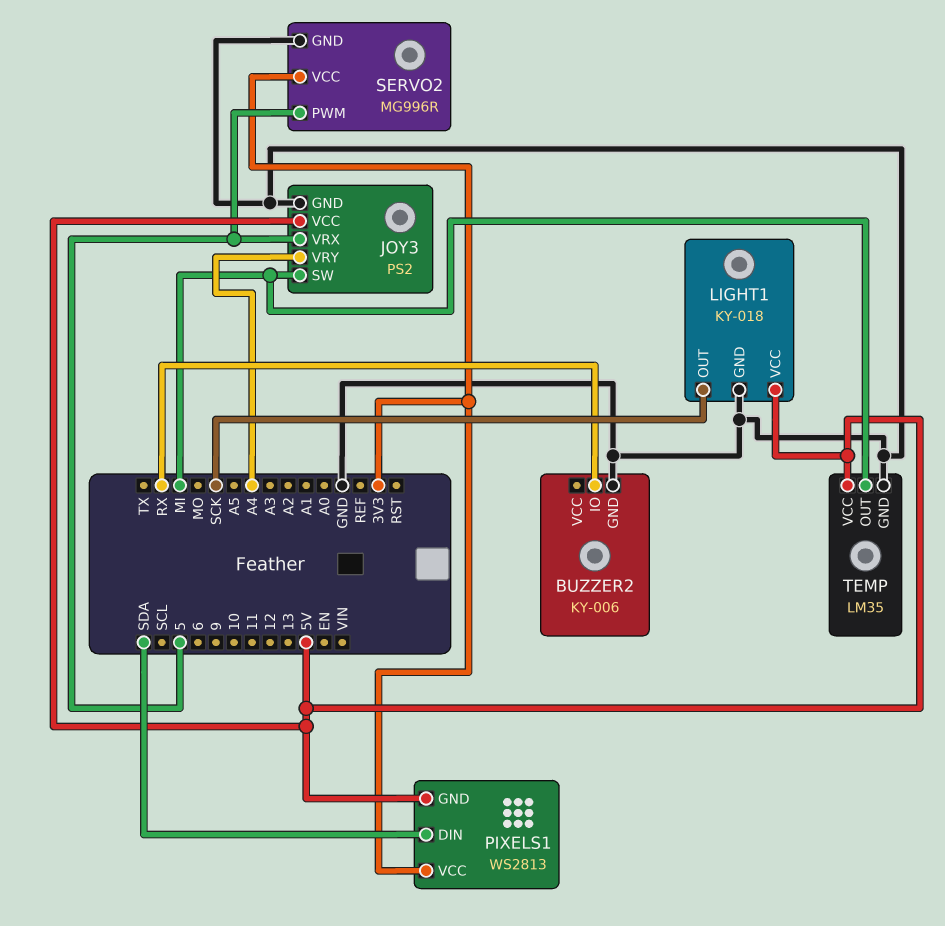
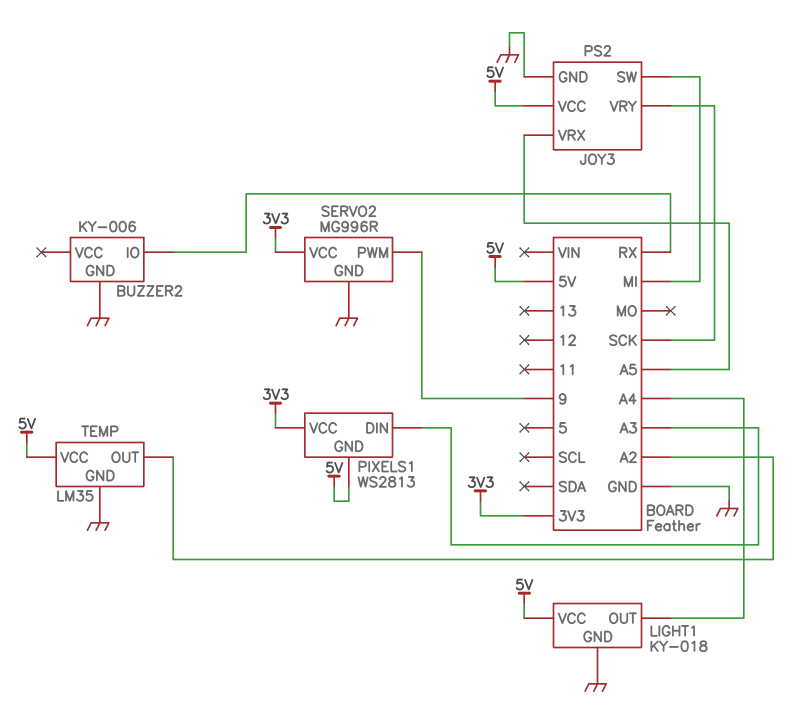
JOY3 pin VRX: 5 -> A5
JOY3 pin VRY: A4 -> SCK
LIGHT1 pin OUT: SCK -> A4
PIXELS1 pin DIN: SDA -> A3
SERVO2 pin PWM: 5 -> 9
TEMP pin OUT: MI -> A2

